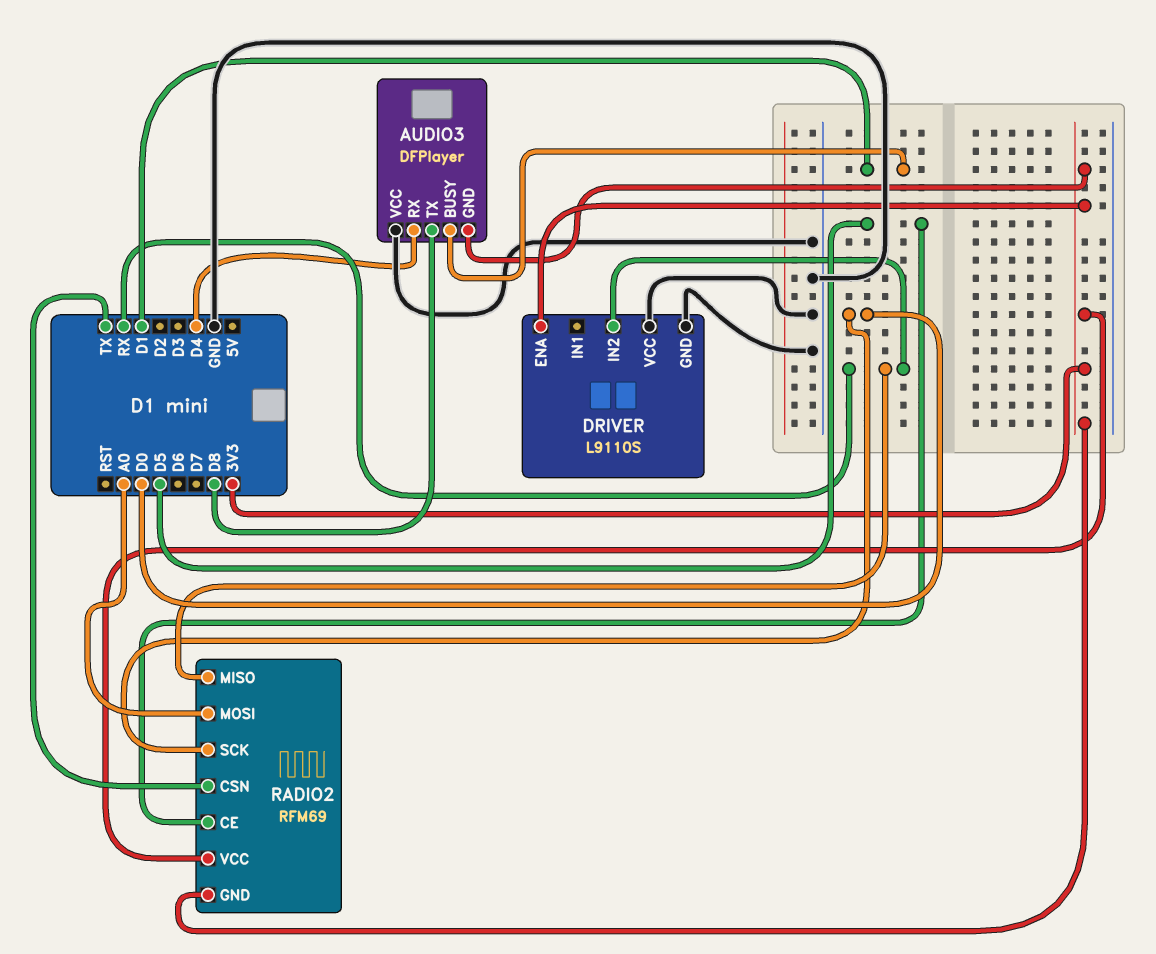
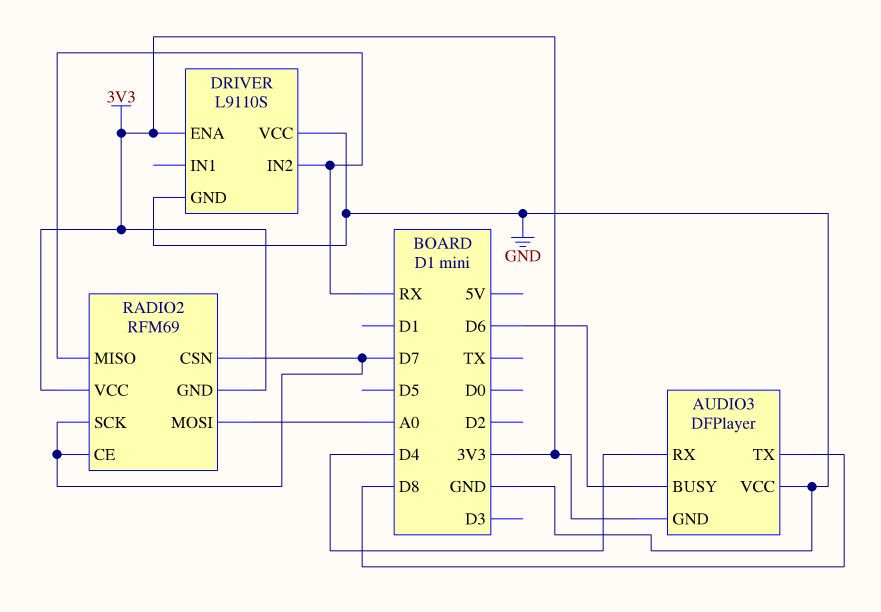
AUDIO3 pin BUSY: D1 -> D6
RADIO2 pin CE: D5 -> D7
RADIO2 pin CSN: TX -> D7
RADIO2 pin SCK: D0 -> D7

